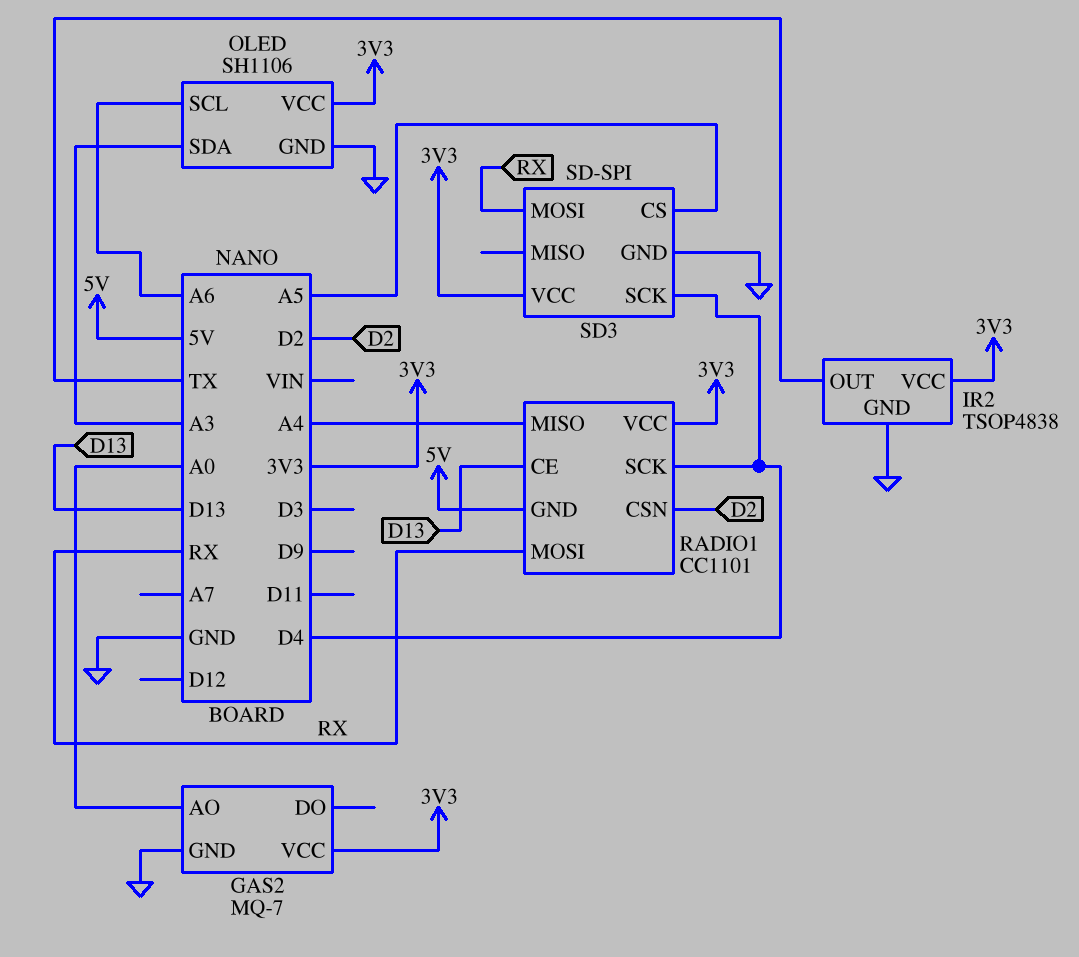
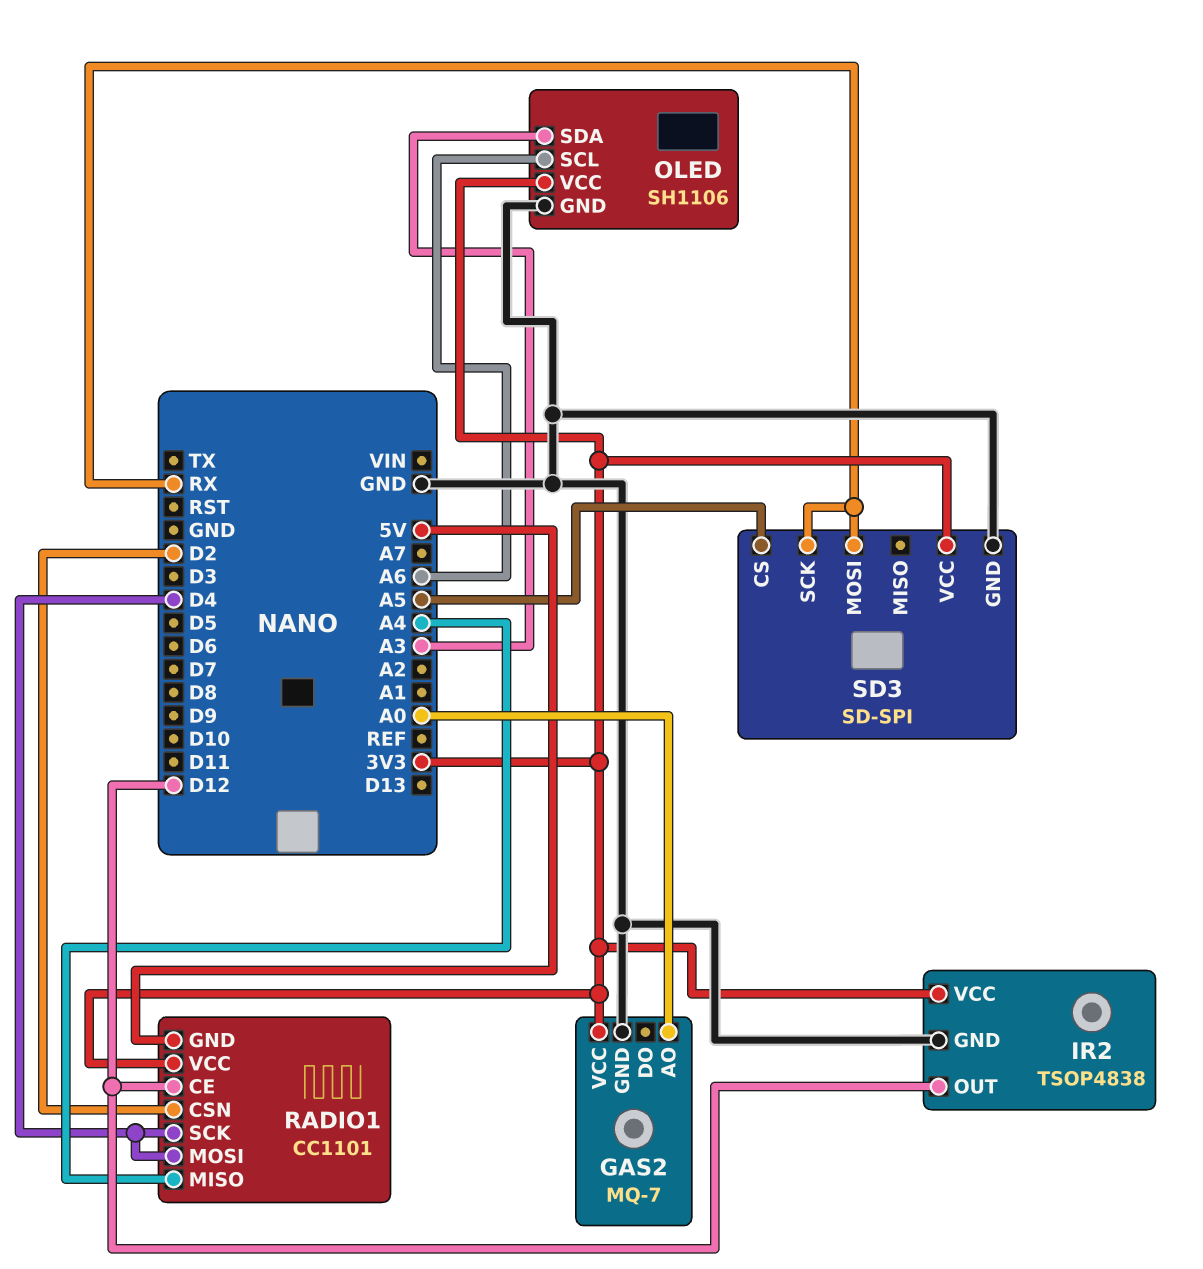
IR2 pin OUT: TX -> D12
RADIO1 pin CE: D13 -> D12
RADIO1 pin MOSI: RX -> D4
SD3 pin SCK: D4 -> RX

